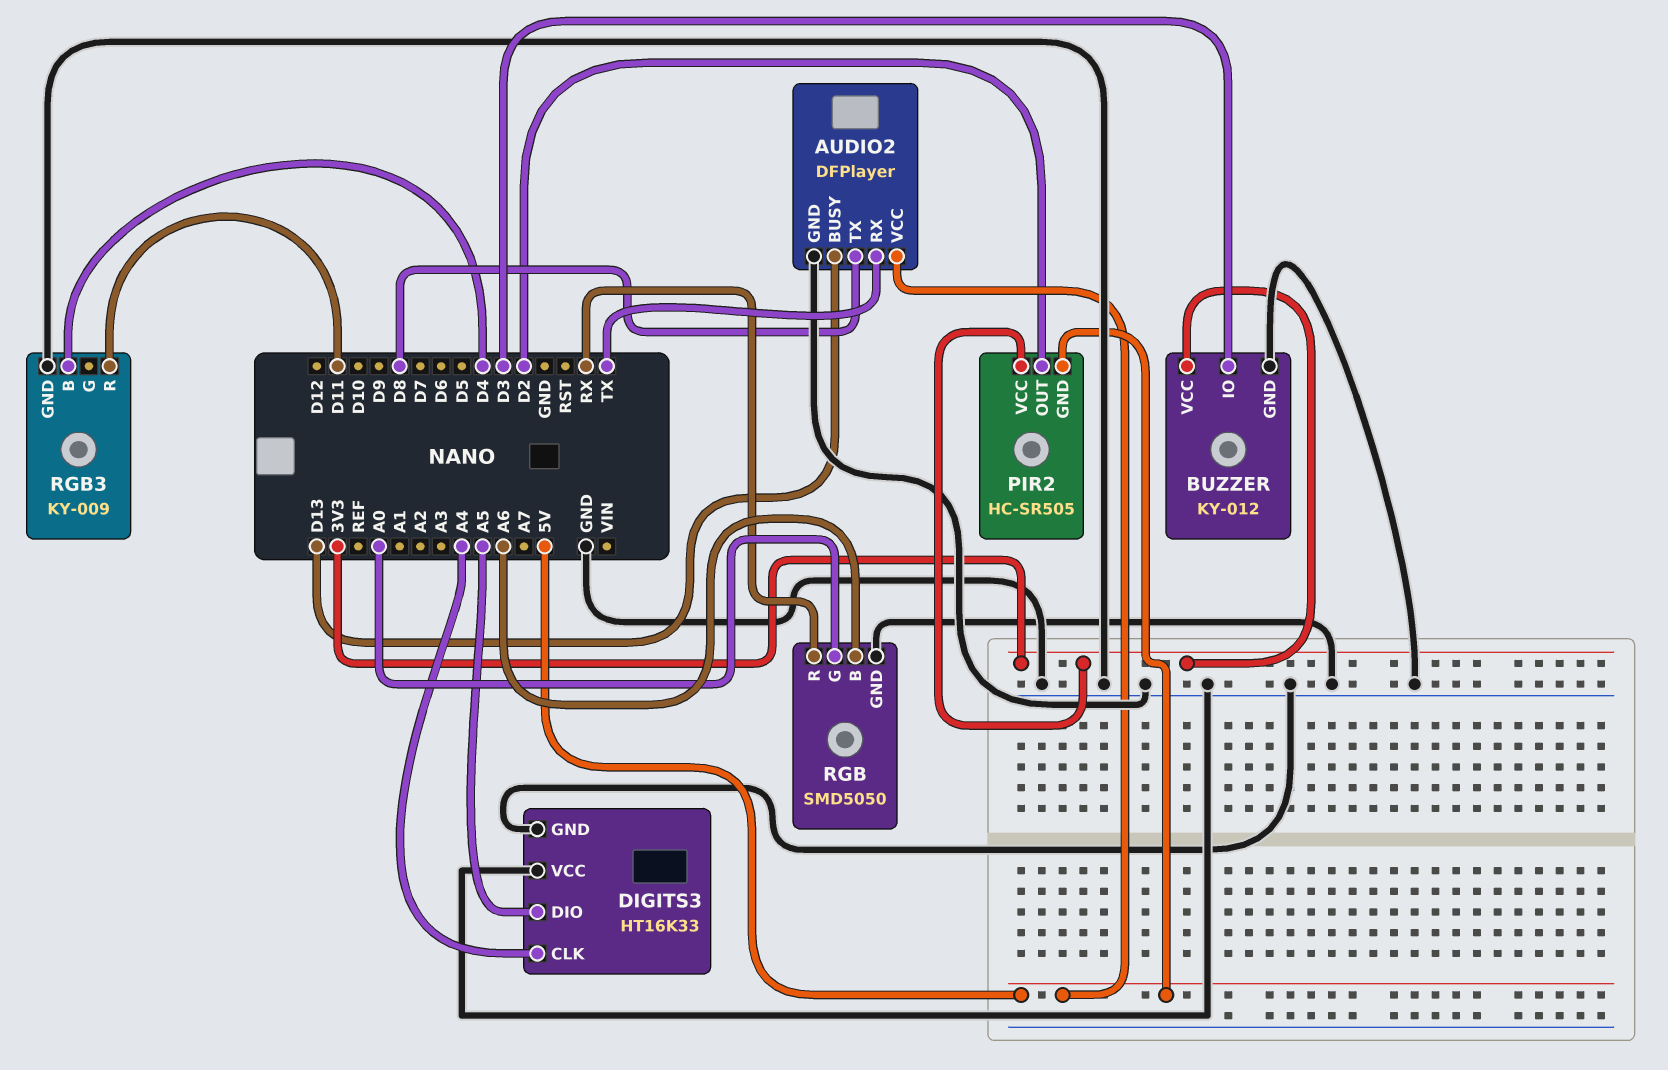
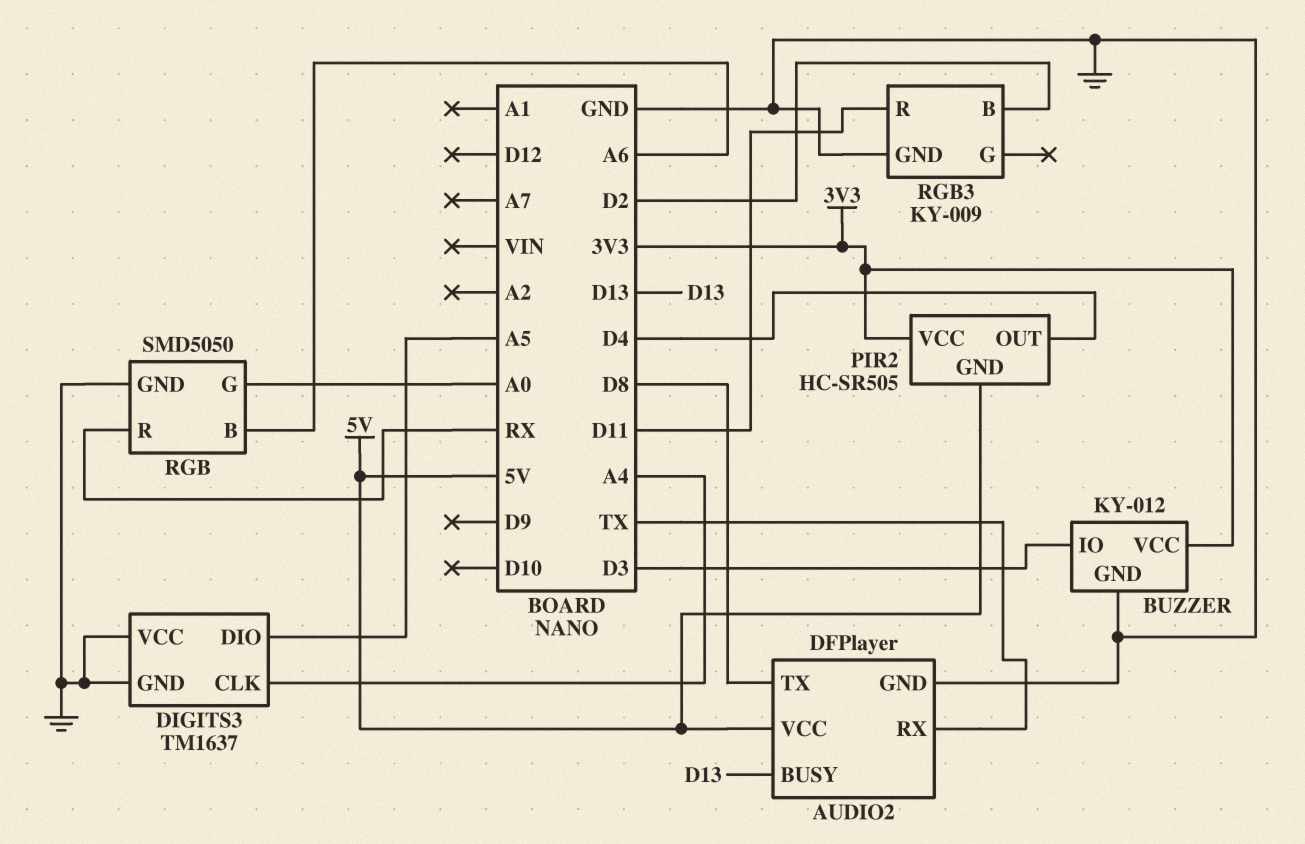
DIGITS3: HT16K33 -> TM1637
PIR2 pin OUT: D2 -> D4
RGB3 pin B: D4 -> D2

